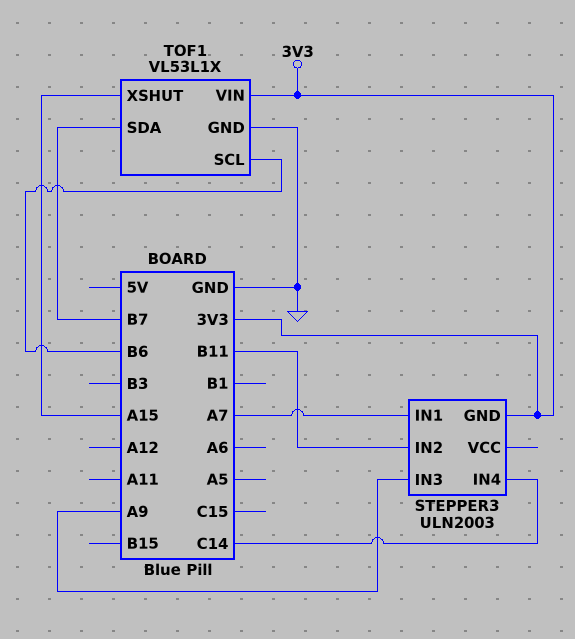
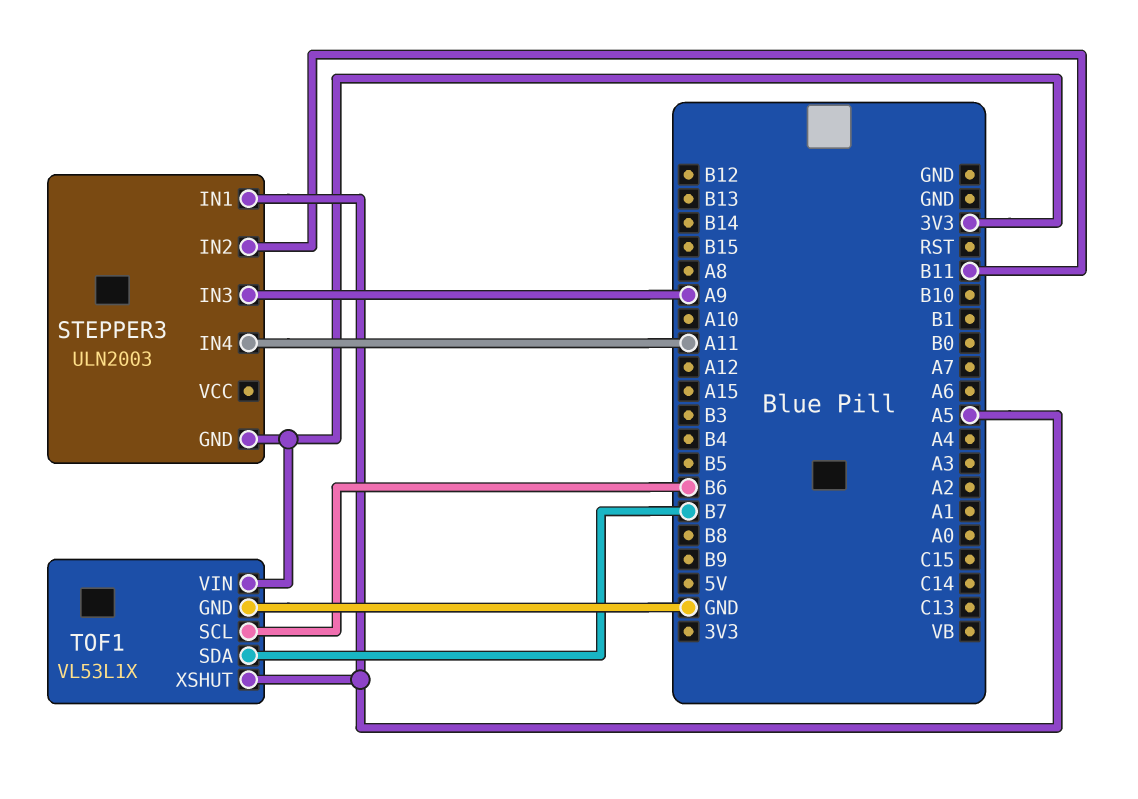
STEPPER3 pin IN1: A7 -> A5
STEPPER3 pin IN4: C14 -> A11
TOF1 pin XSHUT: A15 -> A5

